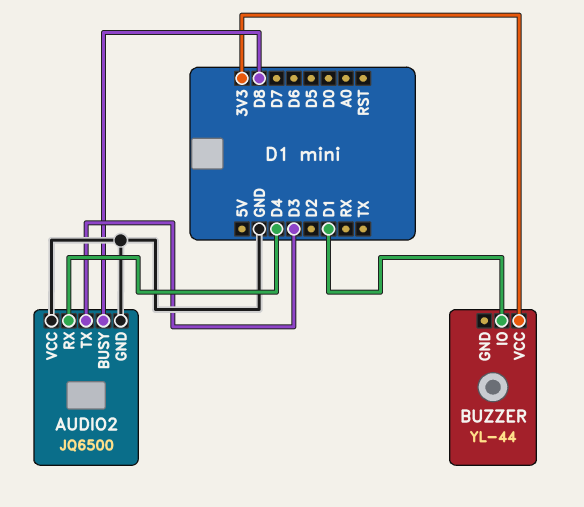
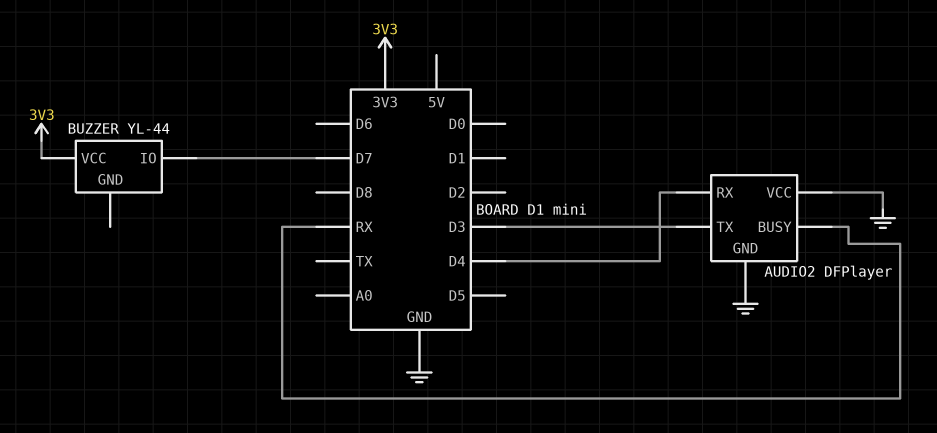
AUDIO2: JQ6500 -> DFPlayer
AUDIO2 pin BUSY: D8 -> RX
BUZZER pin IO: D1 -> D7

